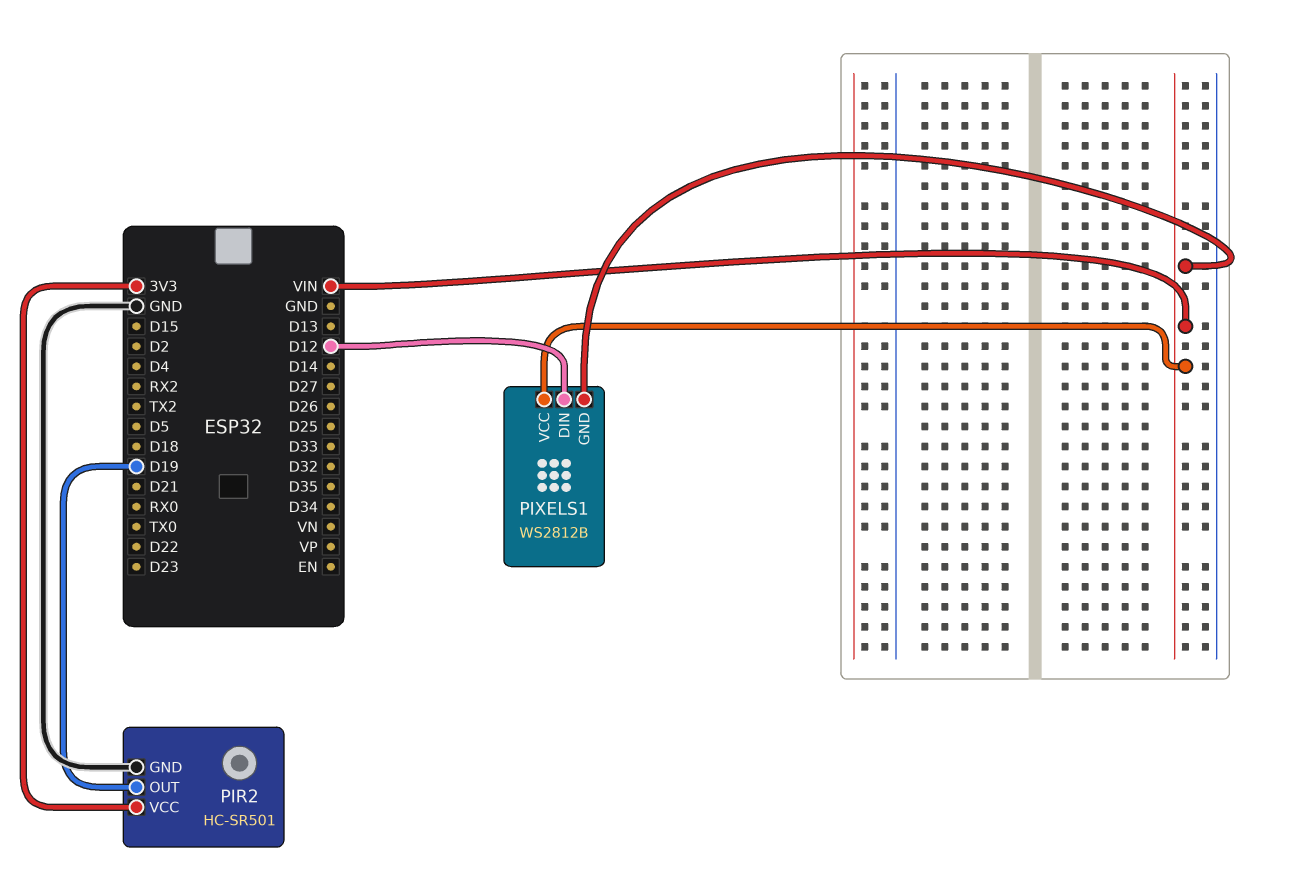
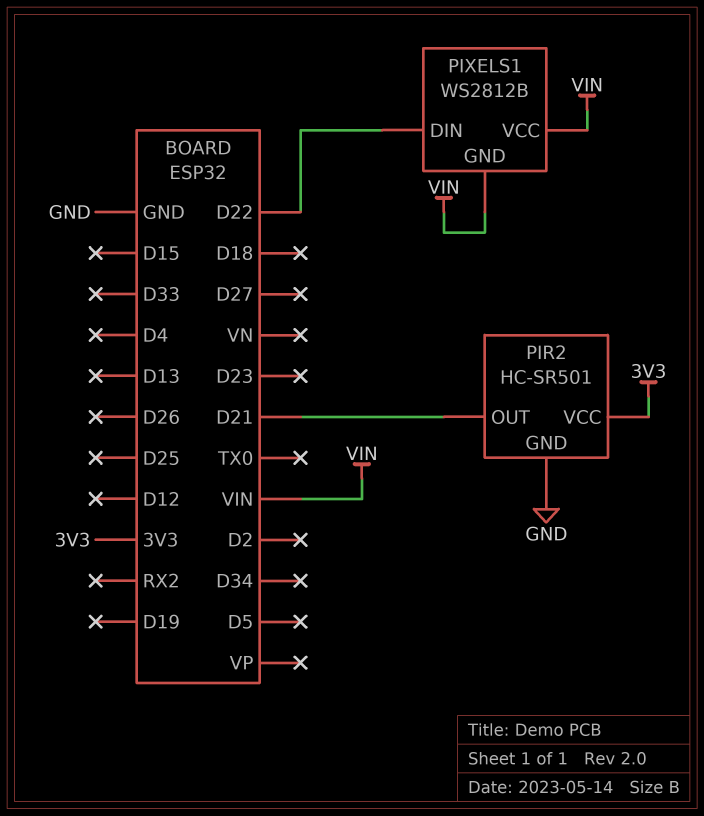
PIR2 pin OUT: D19 -> D21
PIXELS1 pin DIN: D12 -> D22

